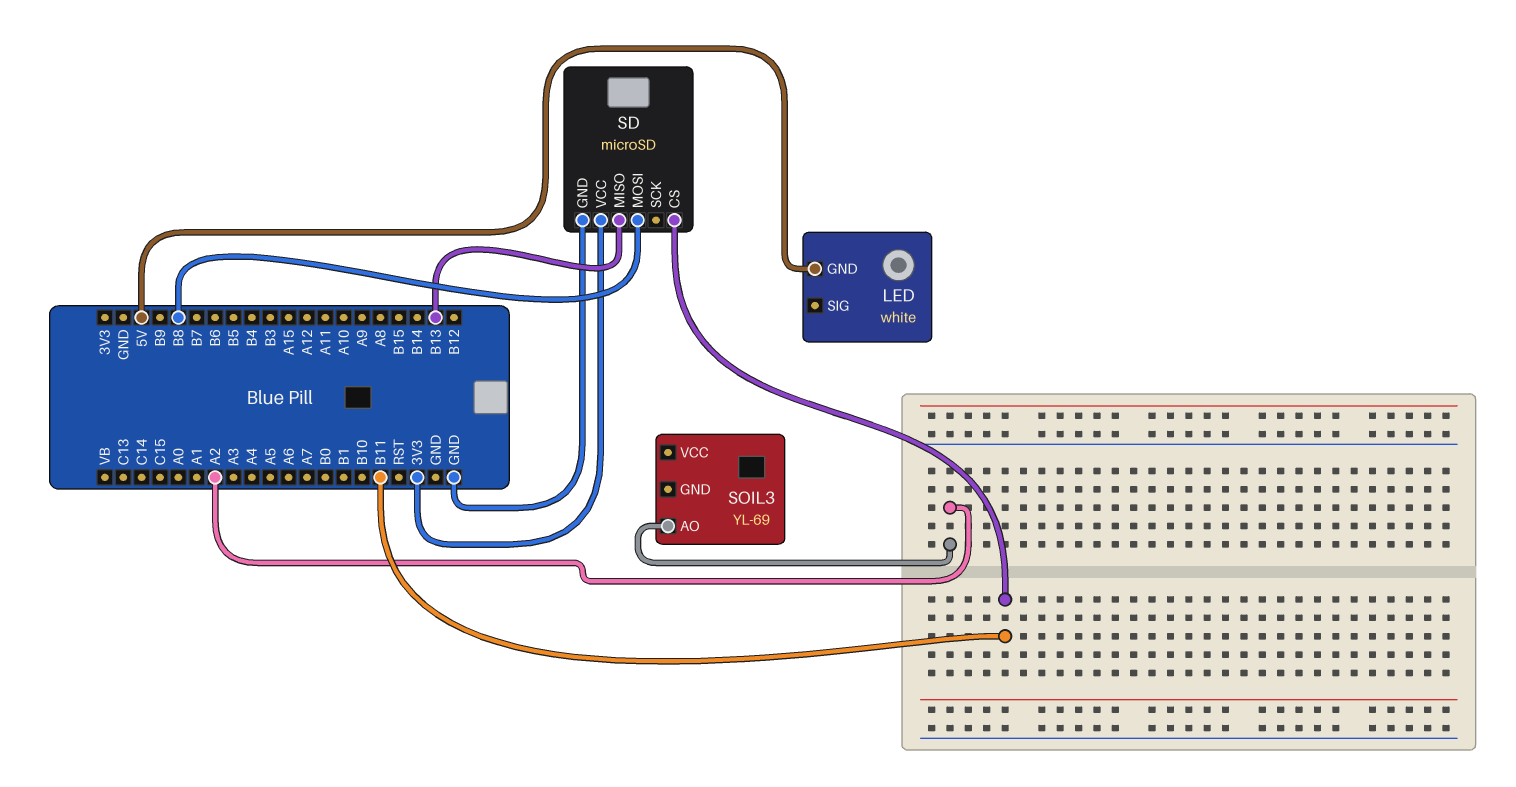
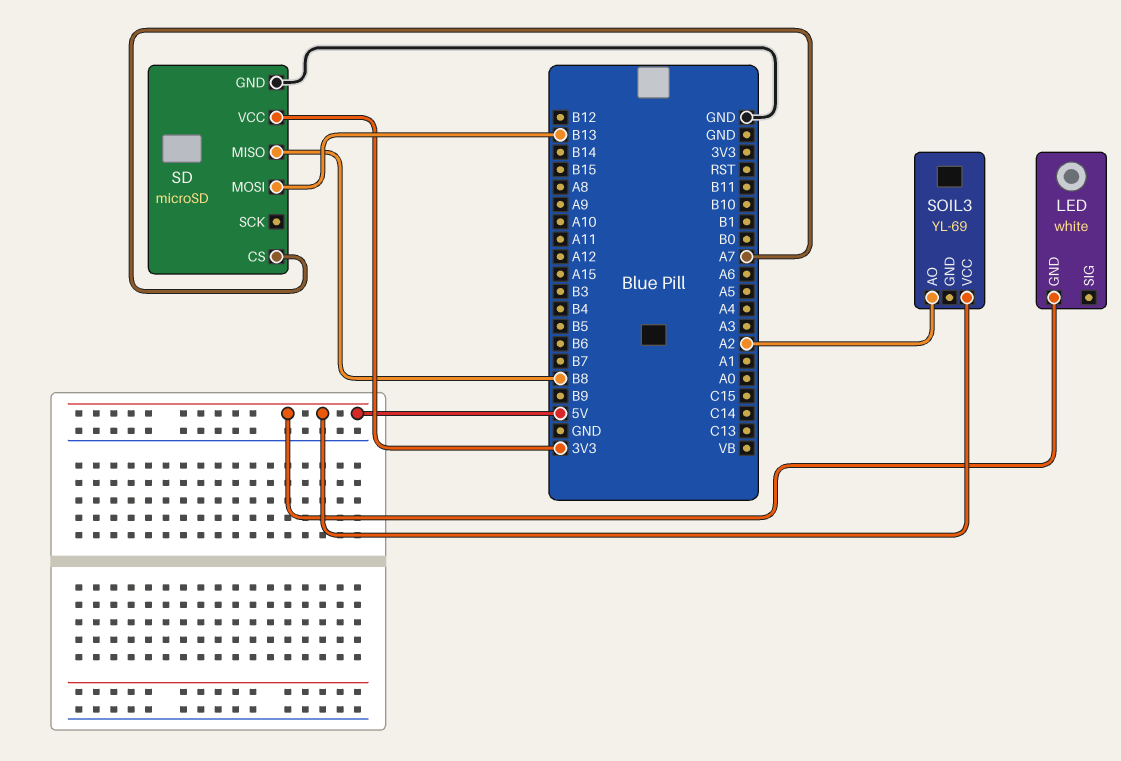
SD pin CS: B11 -> A7
SD pin MISO: B13 -> B8
SD pin MOSI: B8 -> B13
SOIL3 pin VCC: none -> 5V

